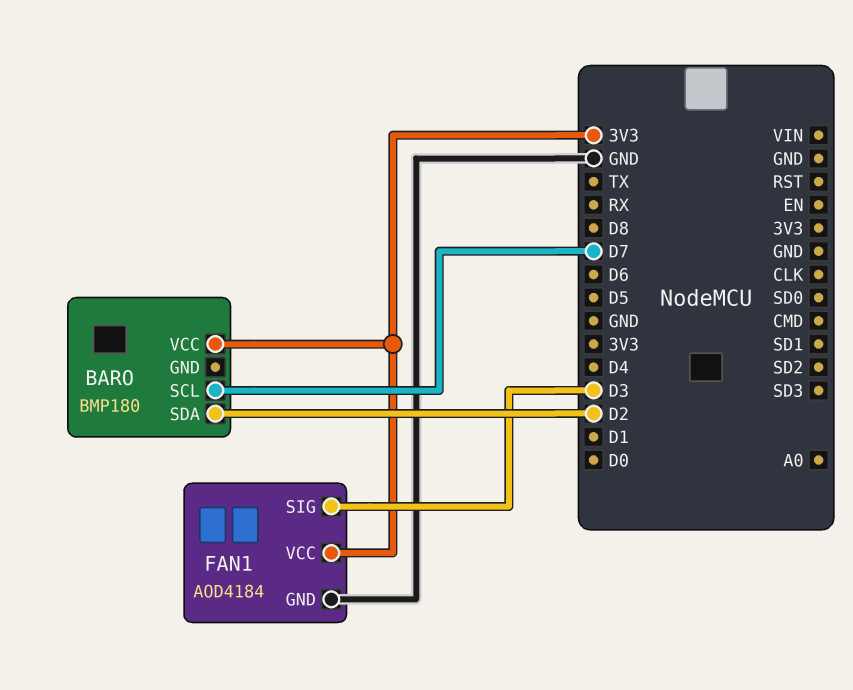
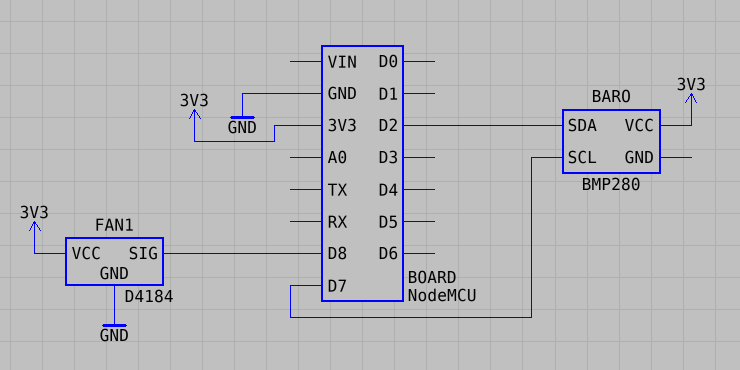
BARO: BMP180 -> BMP280
FAN1: AOD4184 -> D4184
FAN1 pin SIG: D3 -> D8

